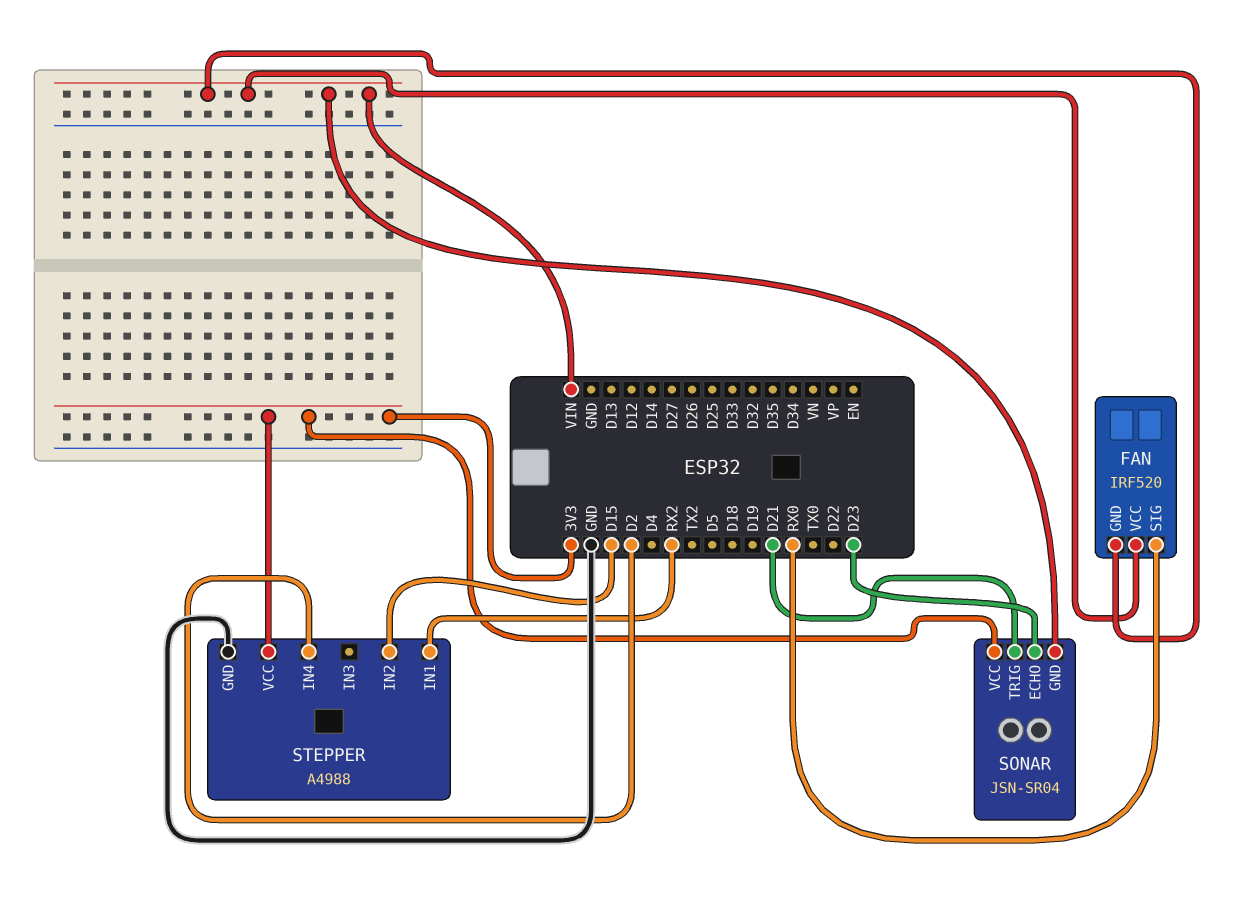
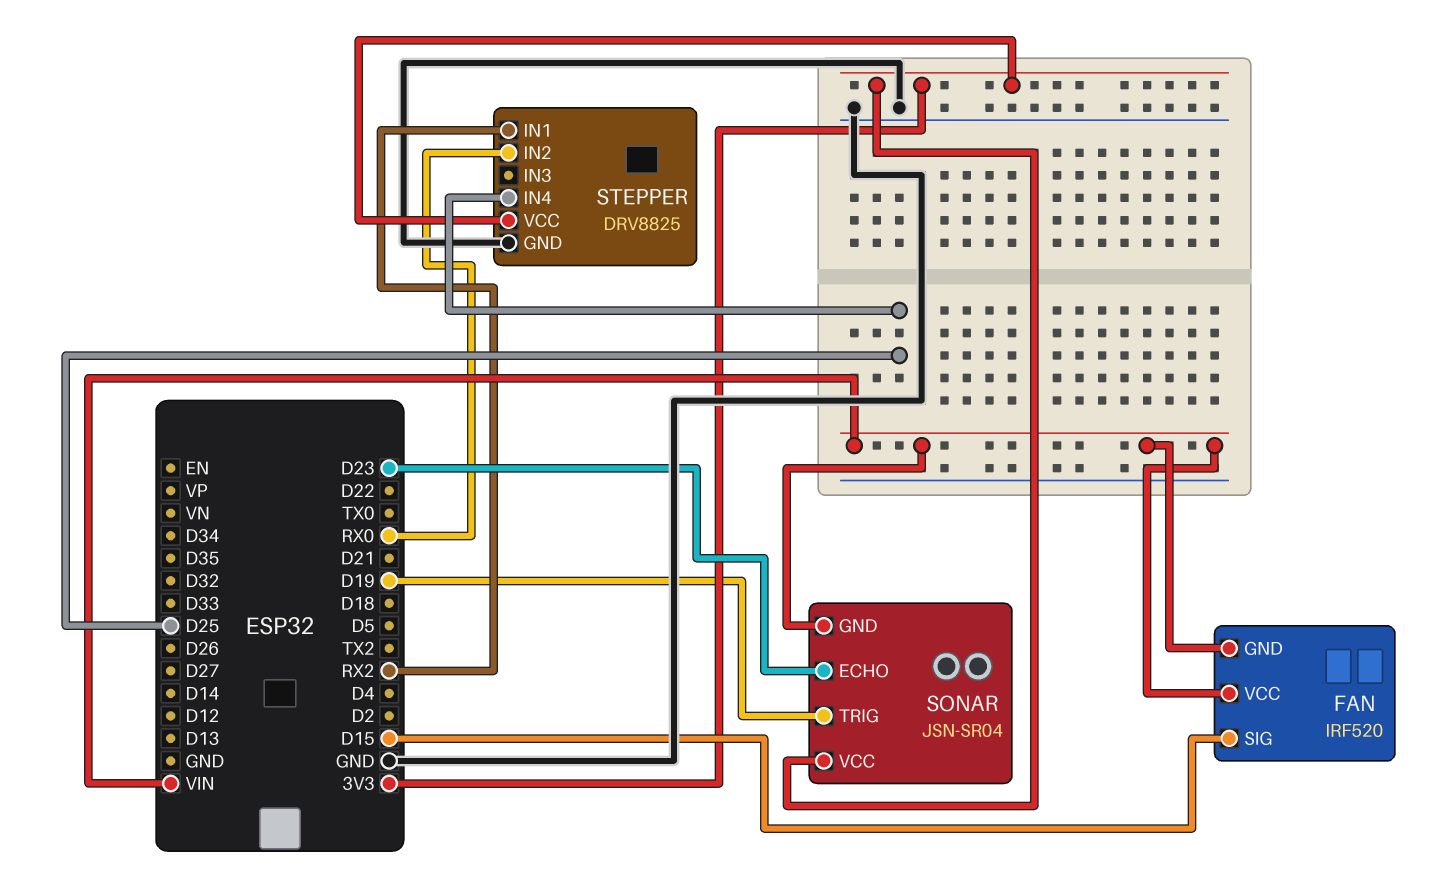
FAN pin SIG: RX0 -> D15
SONAR pin TRIG: D21 -> D19
STEPPER: A4988 -> DRV8825
STEPPER pin IN2: D15 -> RX0
STEPPER pin IN4: D2 -> D25

